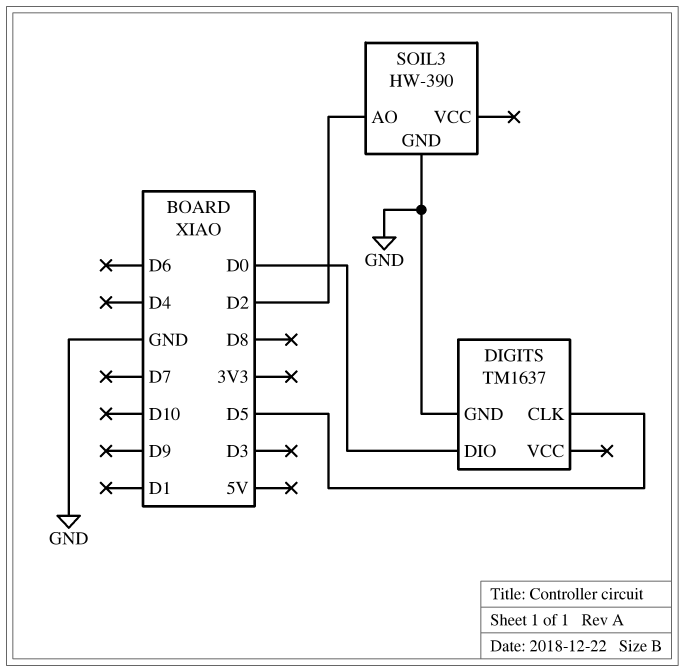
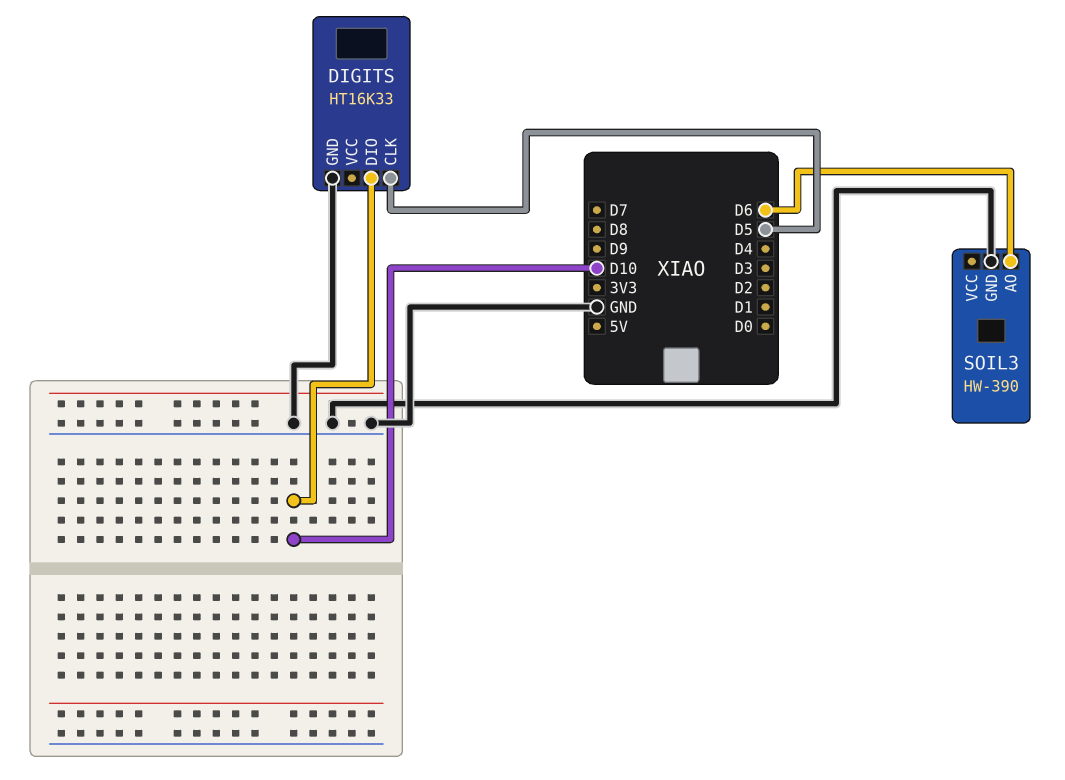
DIGITS: TM1637 -> HT16K33
DIGITS pin DIO: D0 -> D10
SOIL3 pin AO: D2 -> D6

